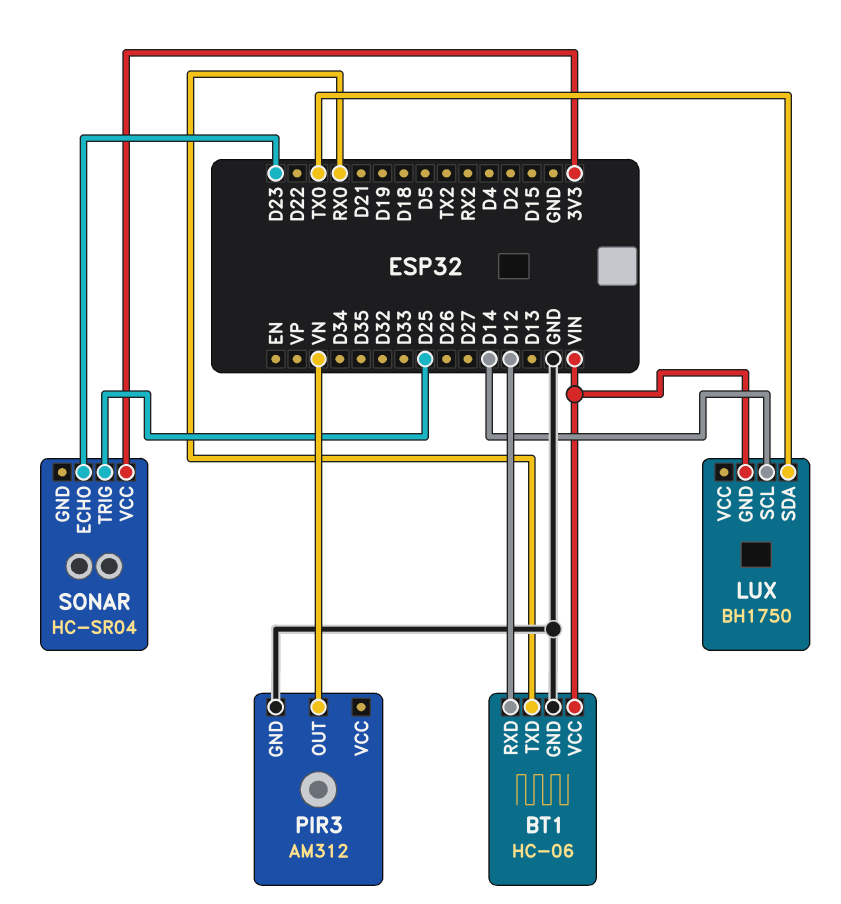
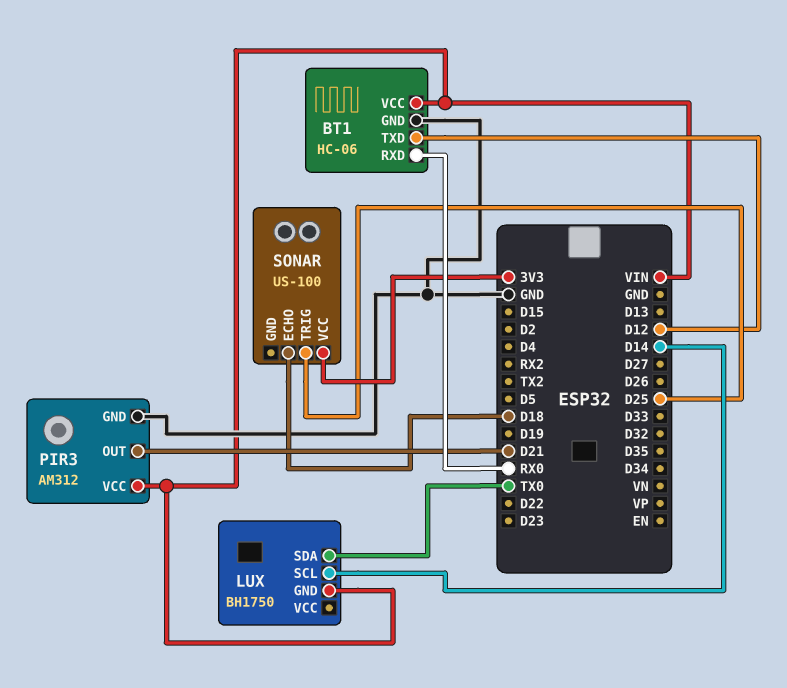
BT1 pin RXD: D12 -> RX0
BT1 pin TXD: RX0 -> D12
PIR3 pin OUT: VN -> D21
PIR3 pin VCC: none -> VIN
SONAR: HC-SR04 -> US-100
SONAR pin ECHO: D23 -> D18

